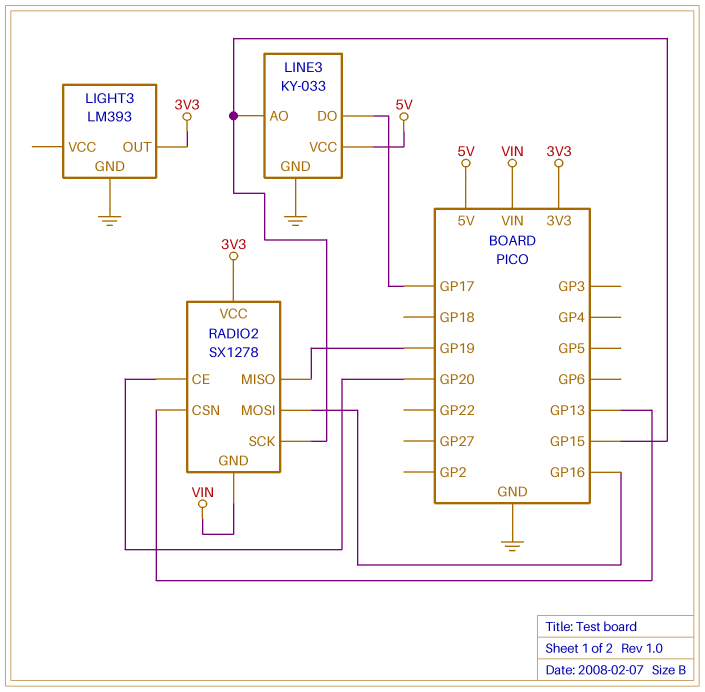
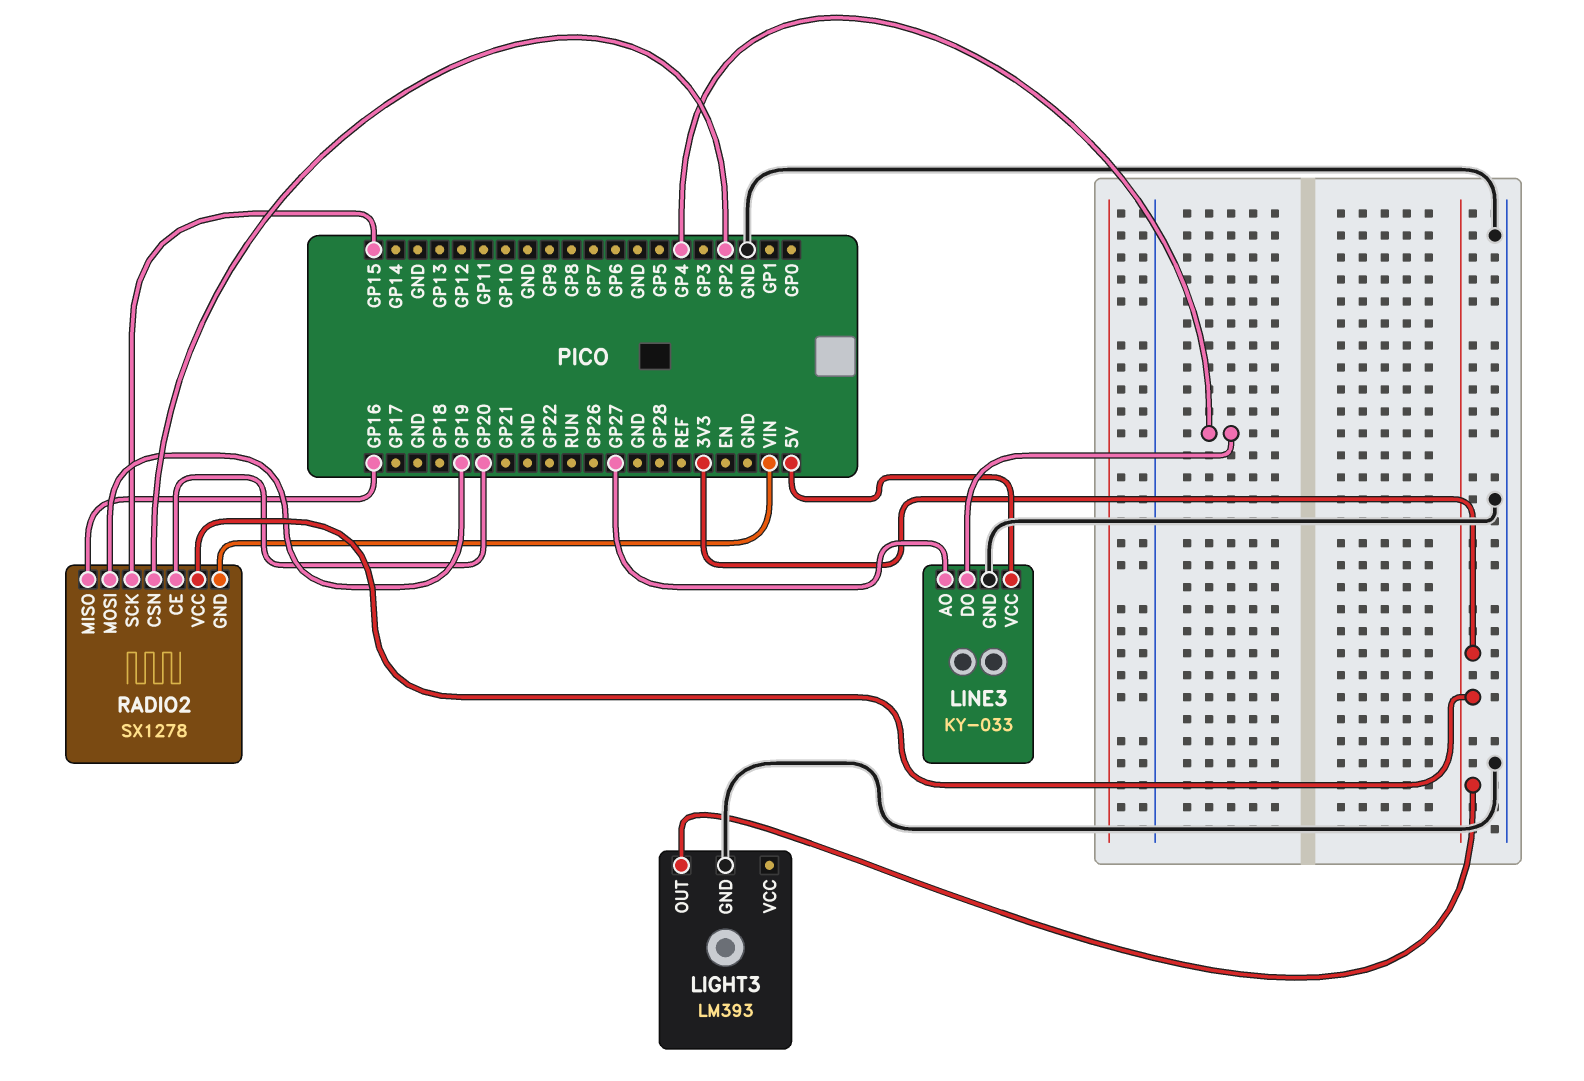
LINE3 pin AO: GP15 -> GP27
LINE3 pin DO: GP17 -> GP4
RADIO2 pin CSN: GP13 -> GP2
RADIO2 pin MISO: GP19 -> GP16
RADIO2 pin MOSI: GP16 -> GP19

